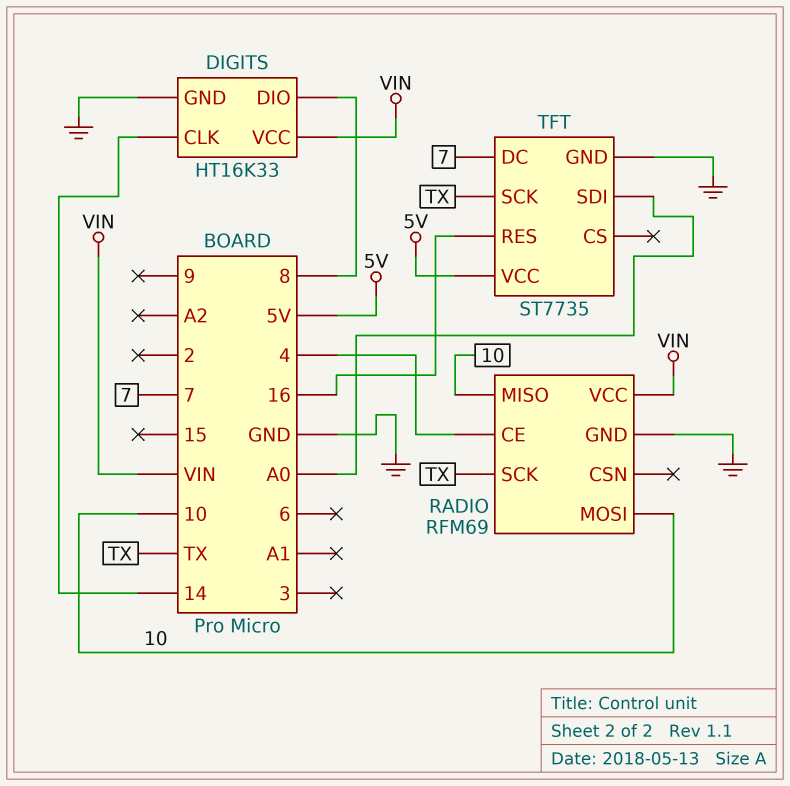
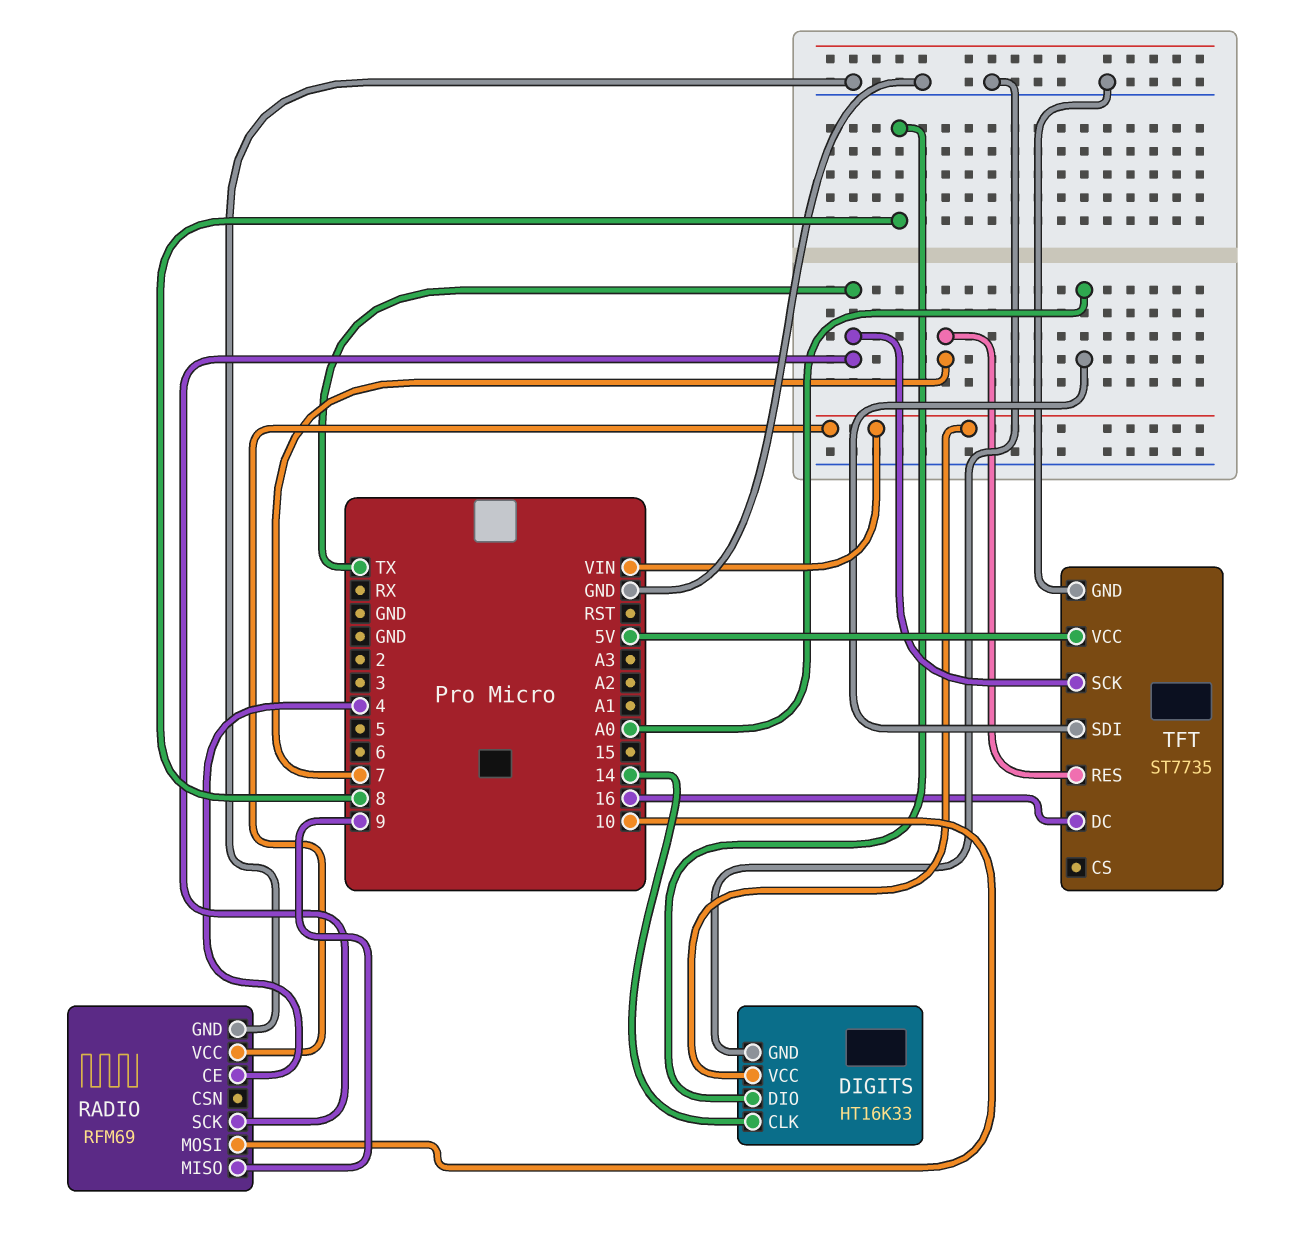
RADIO pin MISO: 10 -> 9
TFT pin DC: 7 -> 16
TFT pin RES: 16 -> 7

